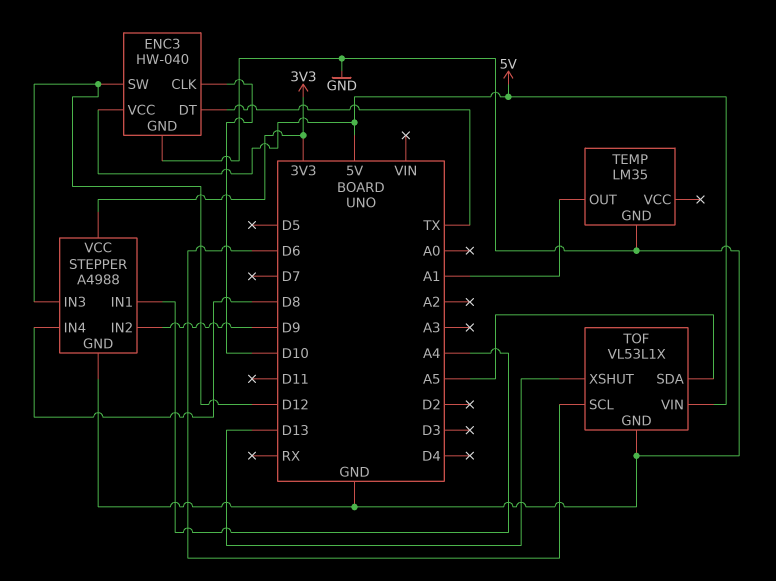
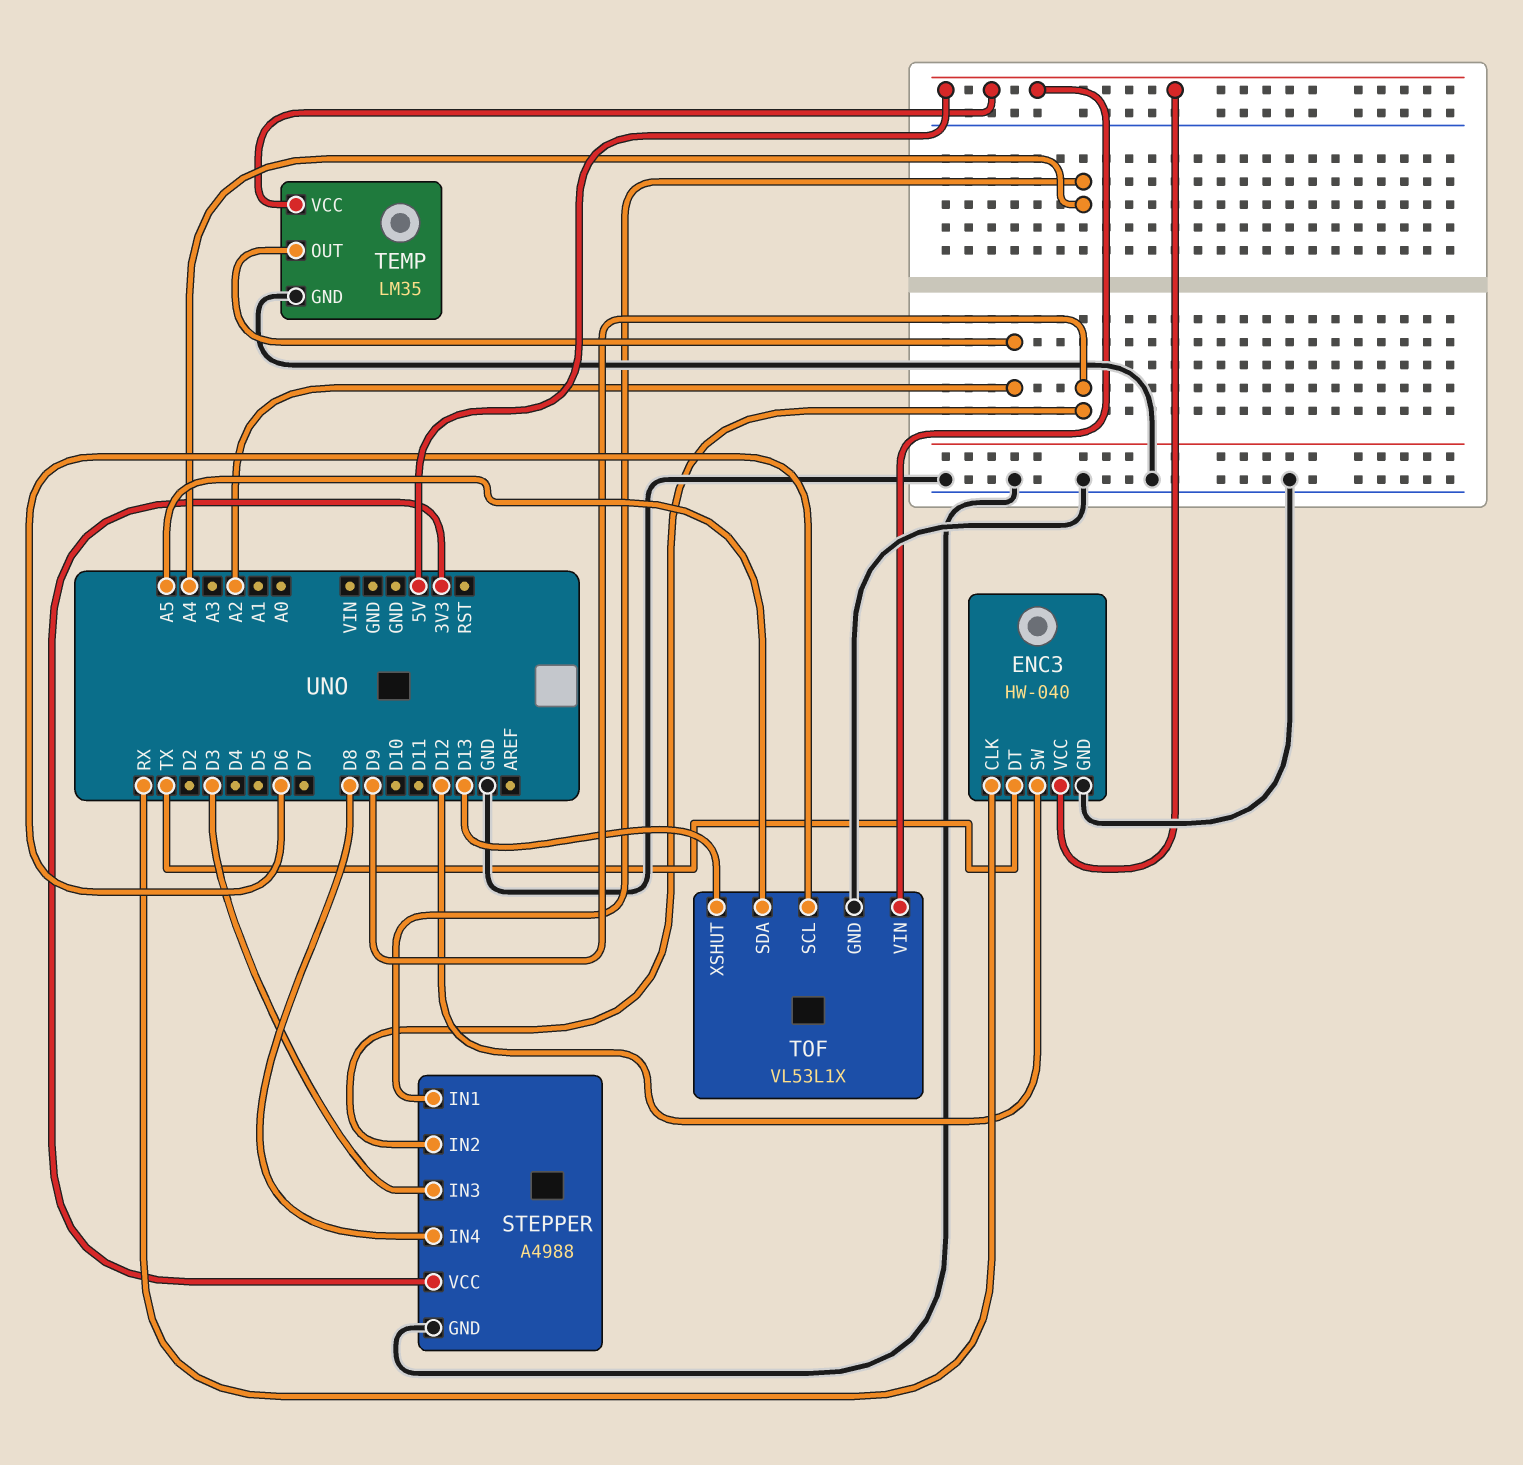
ENC3 pin CLK: D10 -> RX
STEPPER pin IN3: D12 -> D3
TEMP pin OUT: A1 -> A2
TEMP pin VCC: none -> 5V

